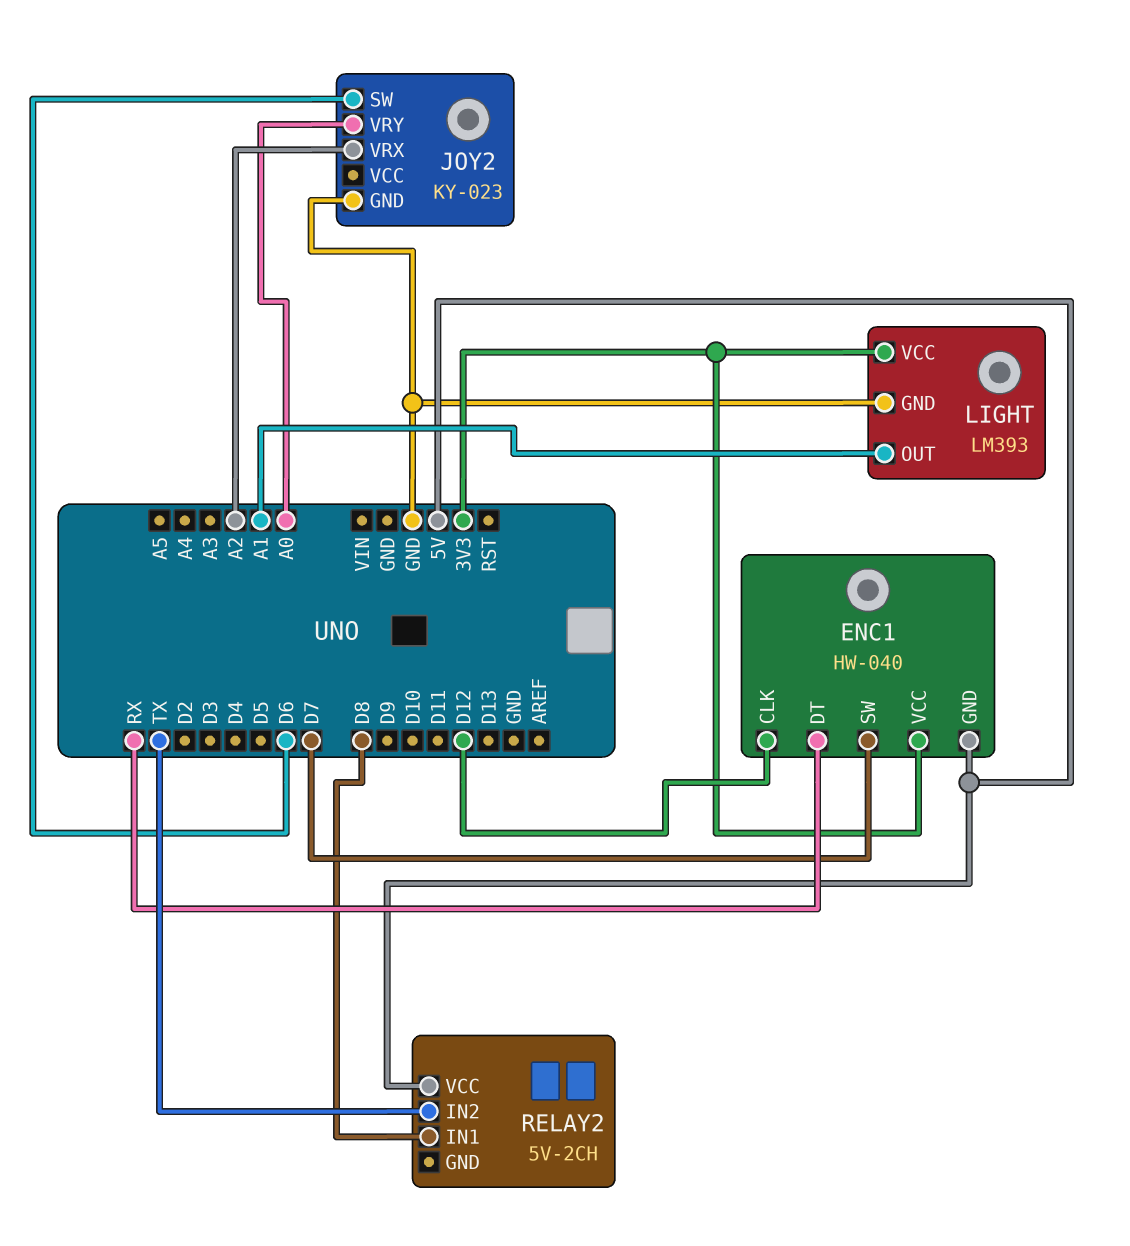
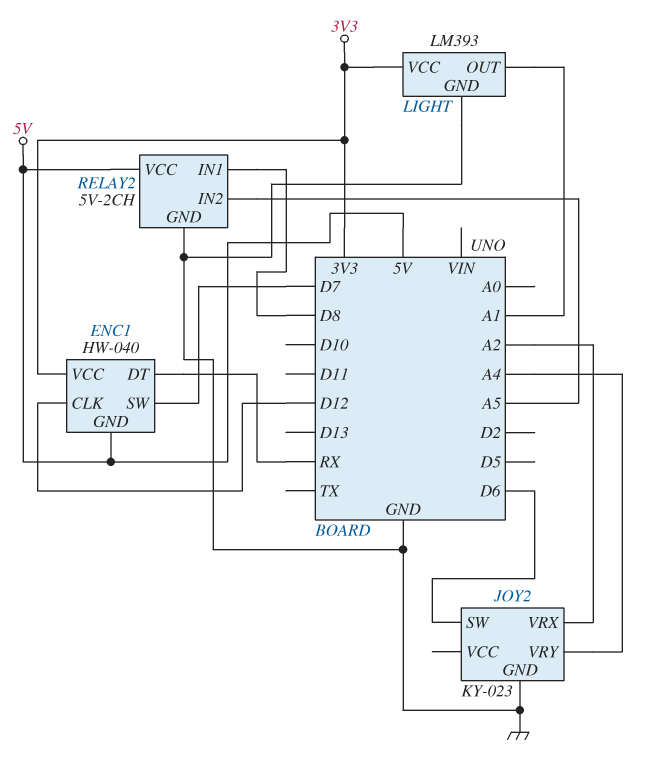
JOY2 pin VRY: A0 -> A4
RELAY2 pin GND: none -> GND
RELAY2 pin IN2: TX -> A5

